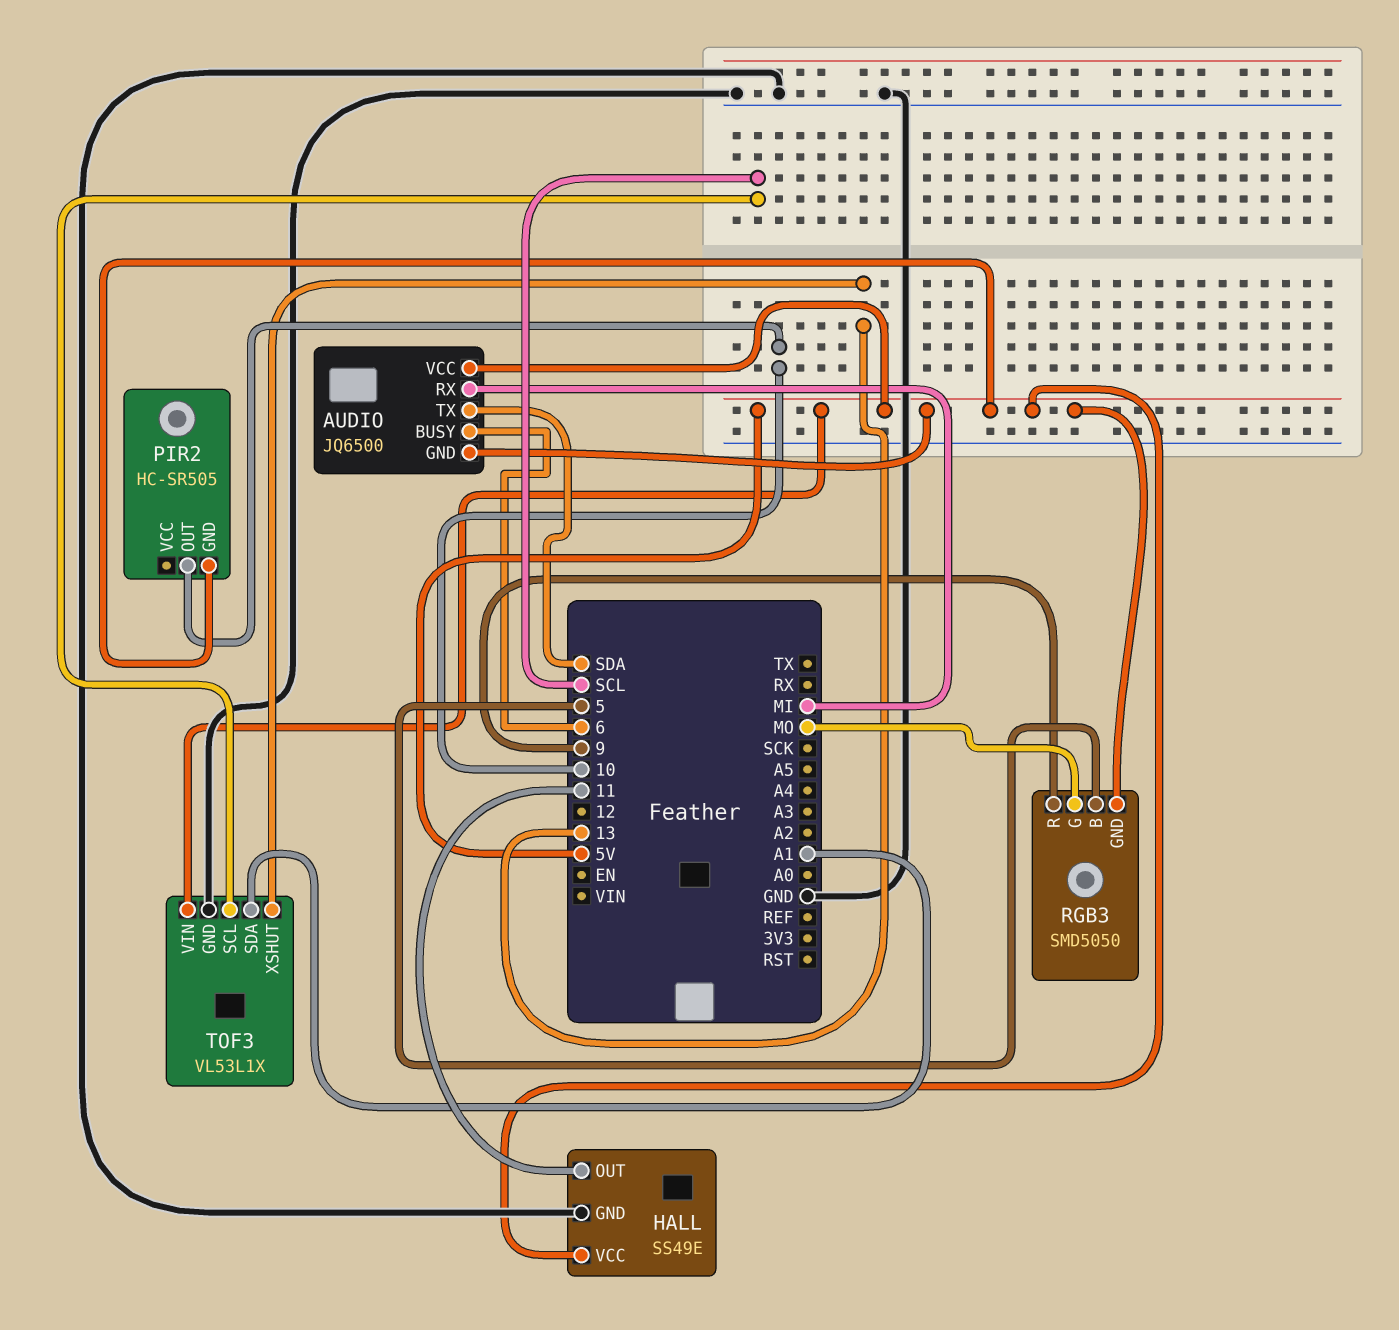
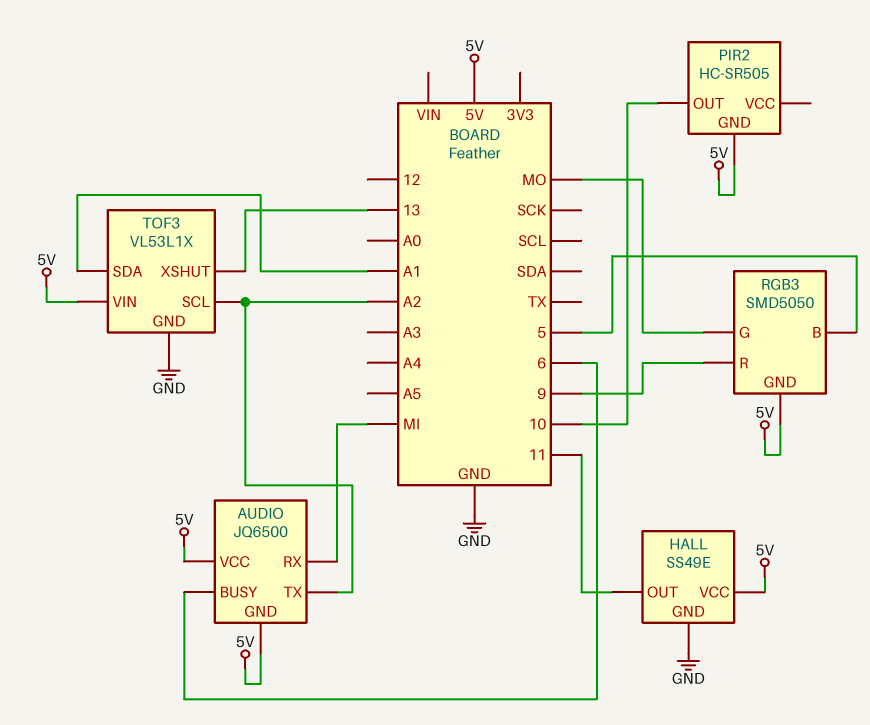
AUDIO pin TX: SDA -> A2
TOF3 pin SCL: SCL -> A2

